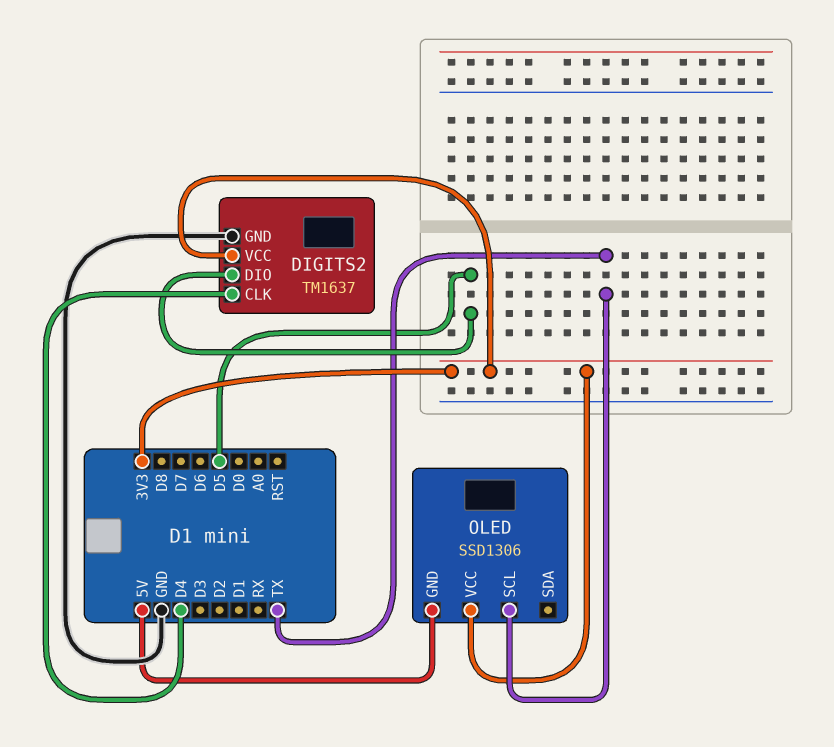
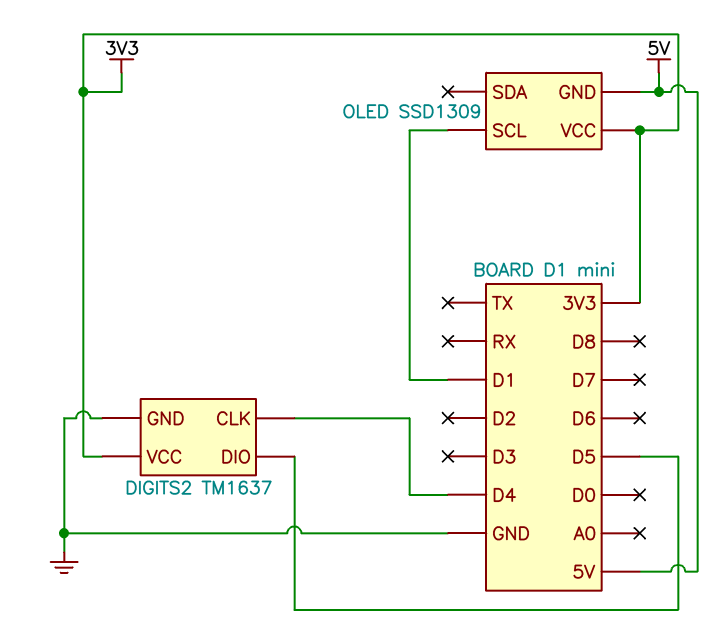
OLED: SSD1306 -> SSD1309
OLED pin SCL: TX -> D1

